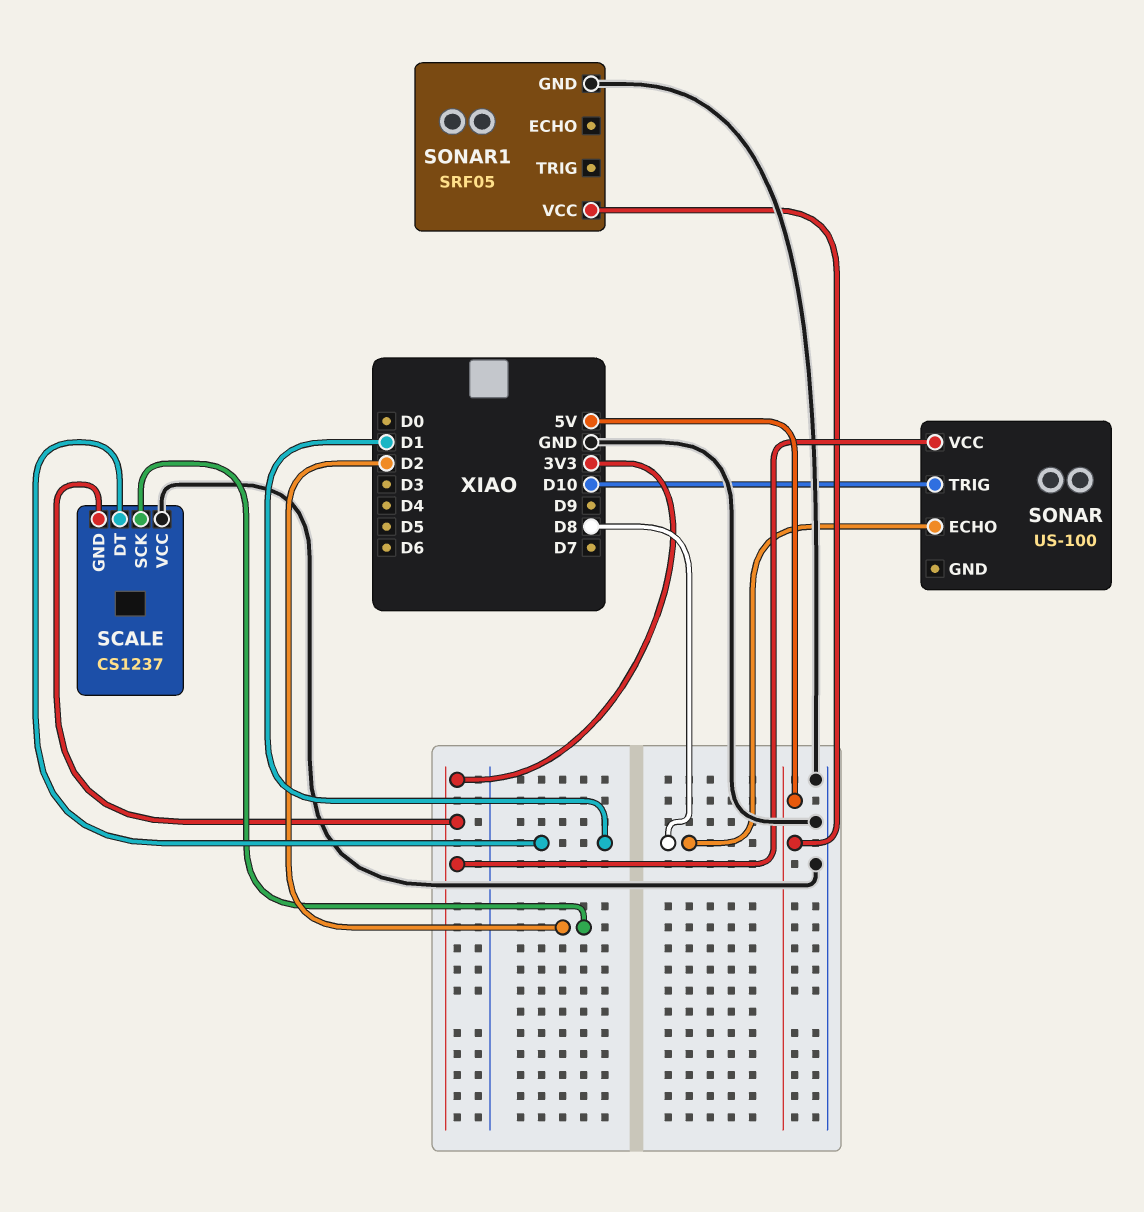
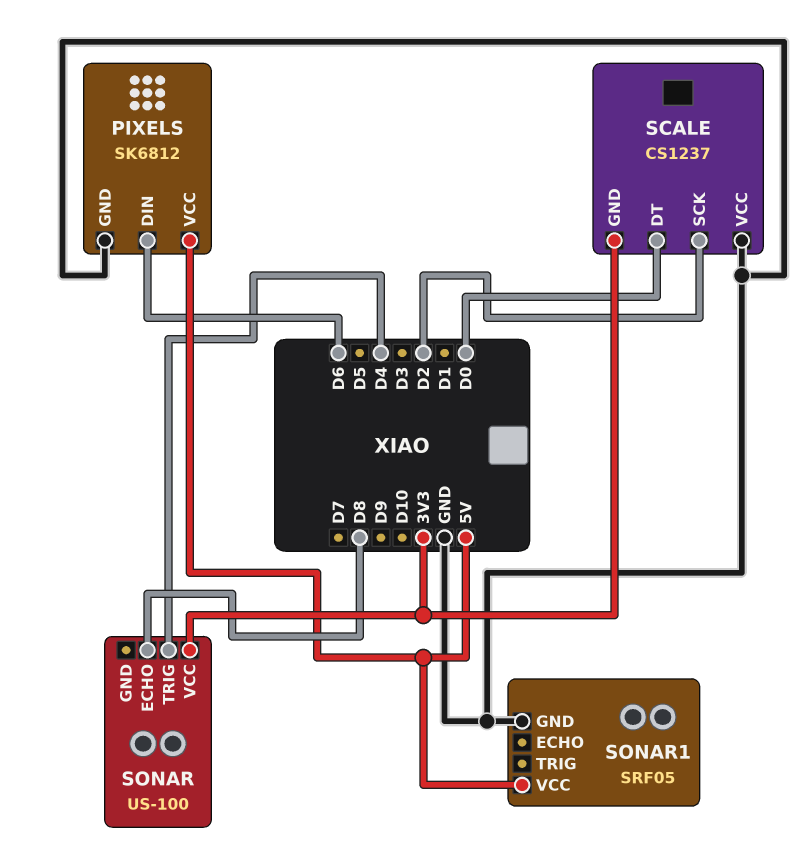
PIXELS: none -> SK6812
PIXELS pin DIN: none -> D6
PIXELS pin GND: none -> GND
PIXELS pin VCC: none -> 5V
SCALE pin DT: D1 -> D0
SONAR pin TRIG: D10 -> D4

